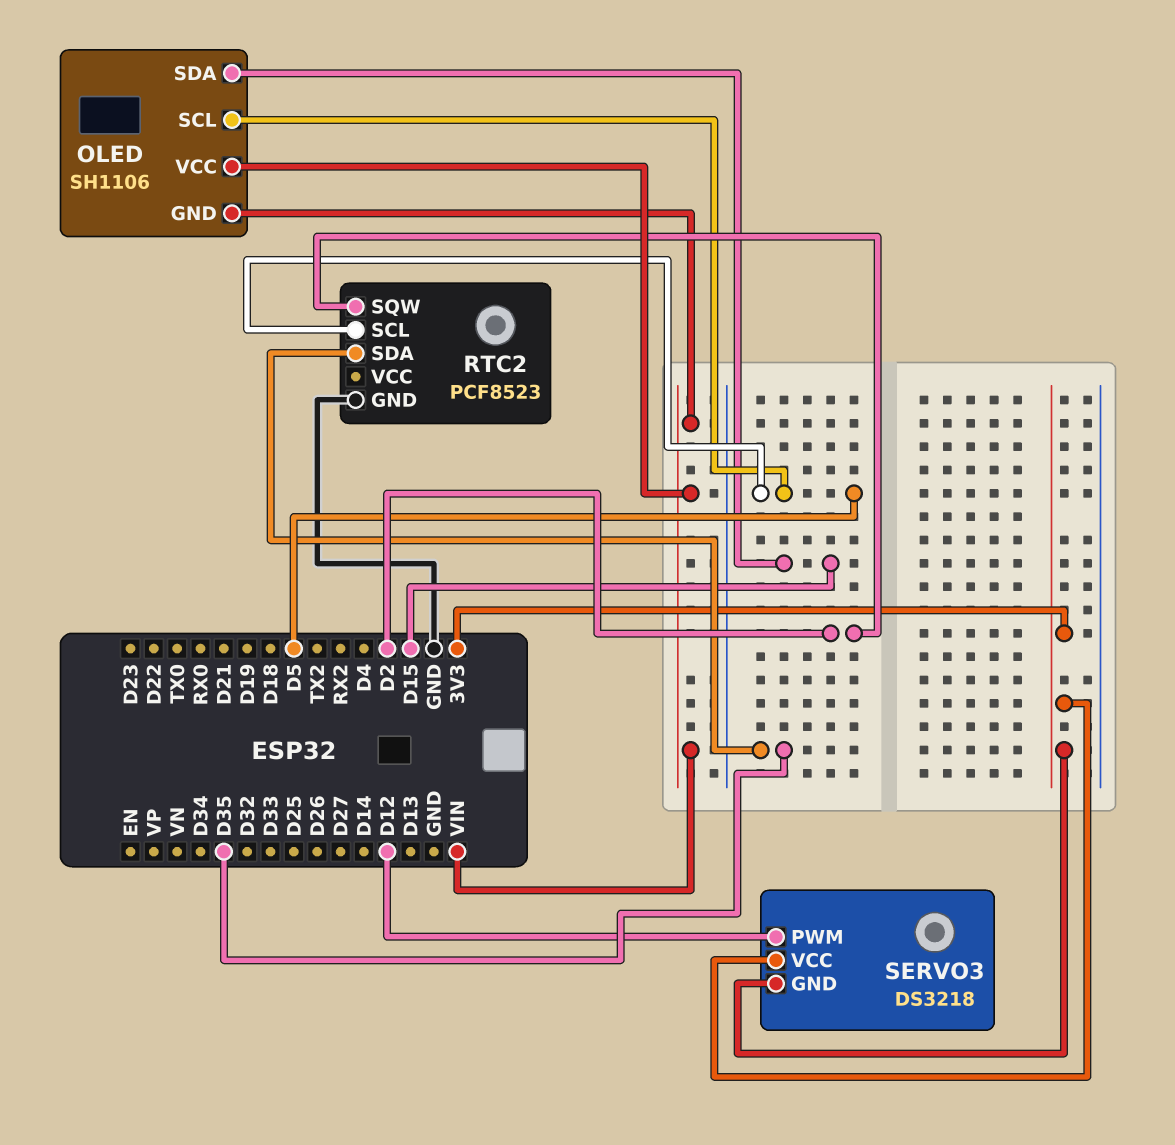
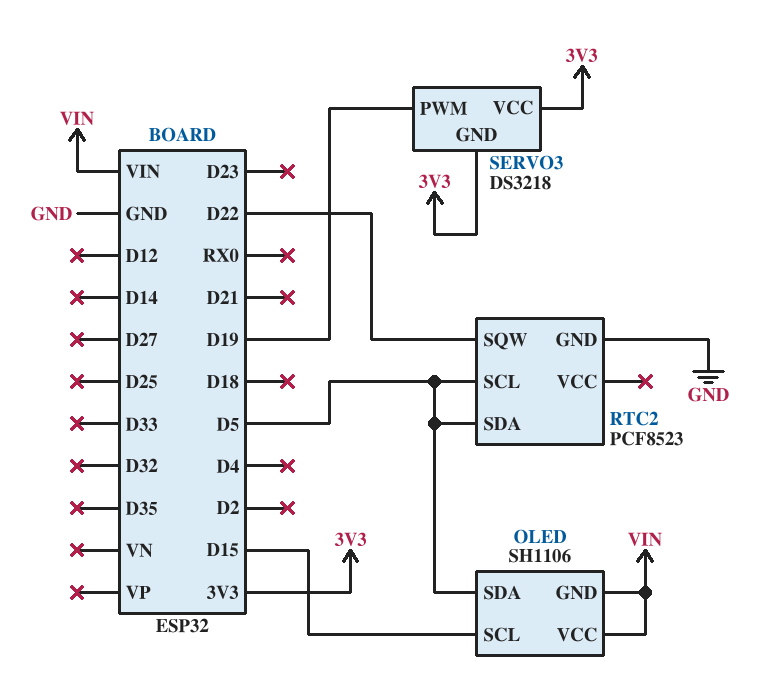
OLED pin SCL: D5 -> D15
OLED pin SDA: D15 -> D5
RTC2 pin SDA: D35 -> D5
RTC2 pin SQW: D2 -> D22
SERVO3 pin PWM: D12 -> D19

